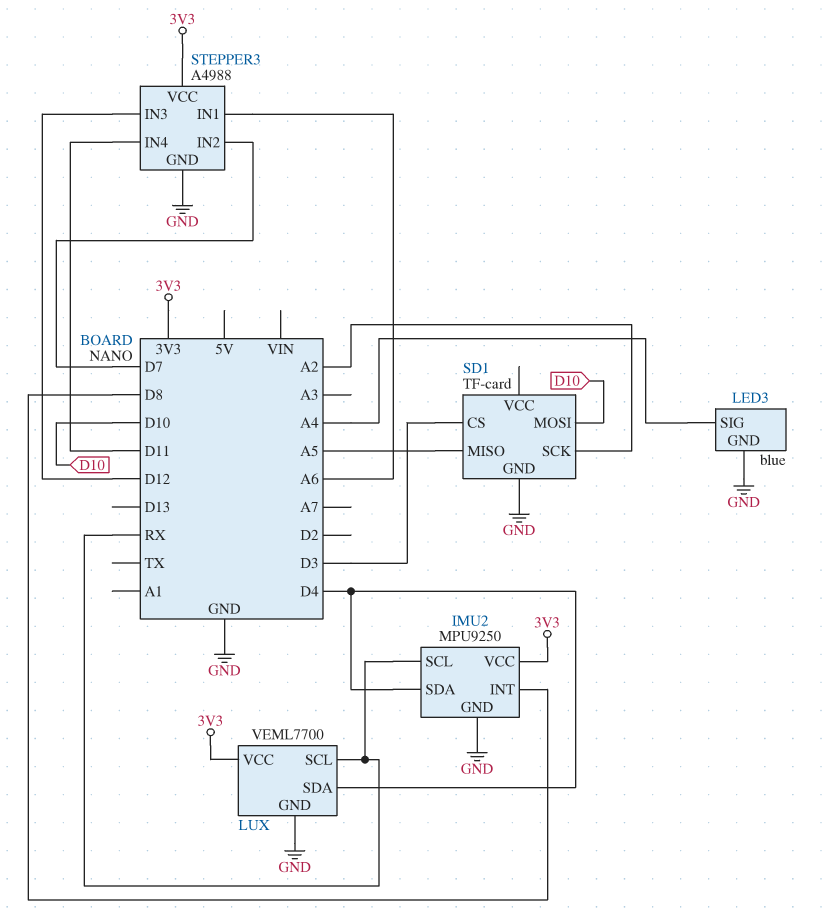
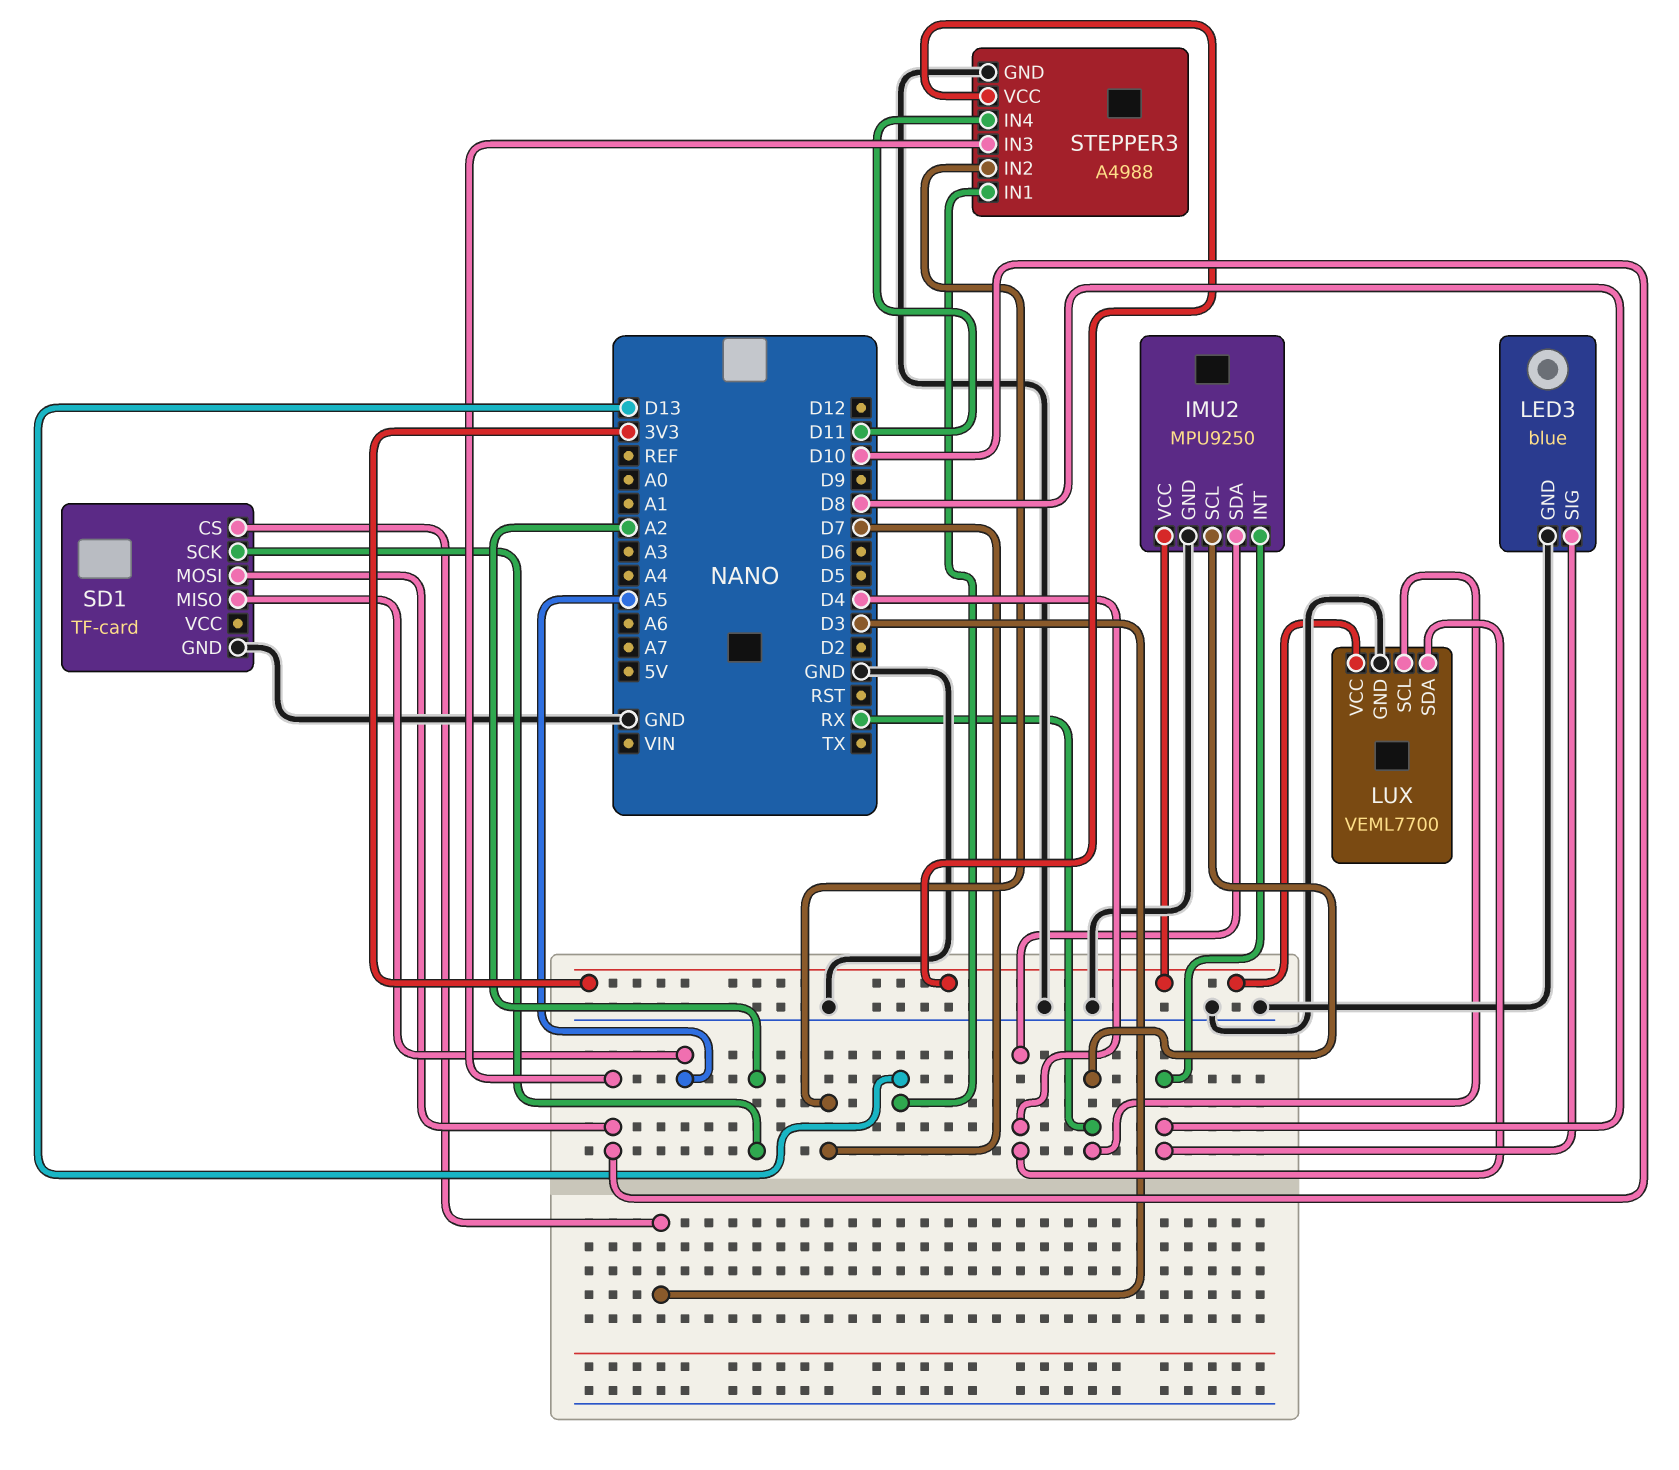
LED3 pin SIG: A4 -> D8
STEPPER3 pin IN1: A6 -> D13
STEPPER3 pin IN3: D12 -> D10

